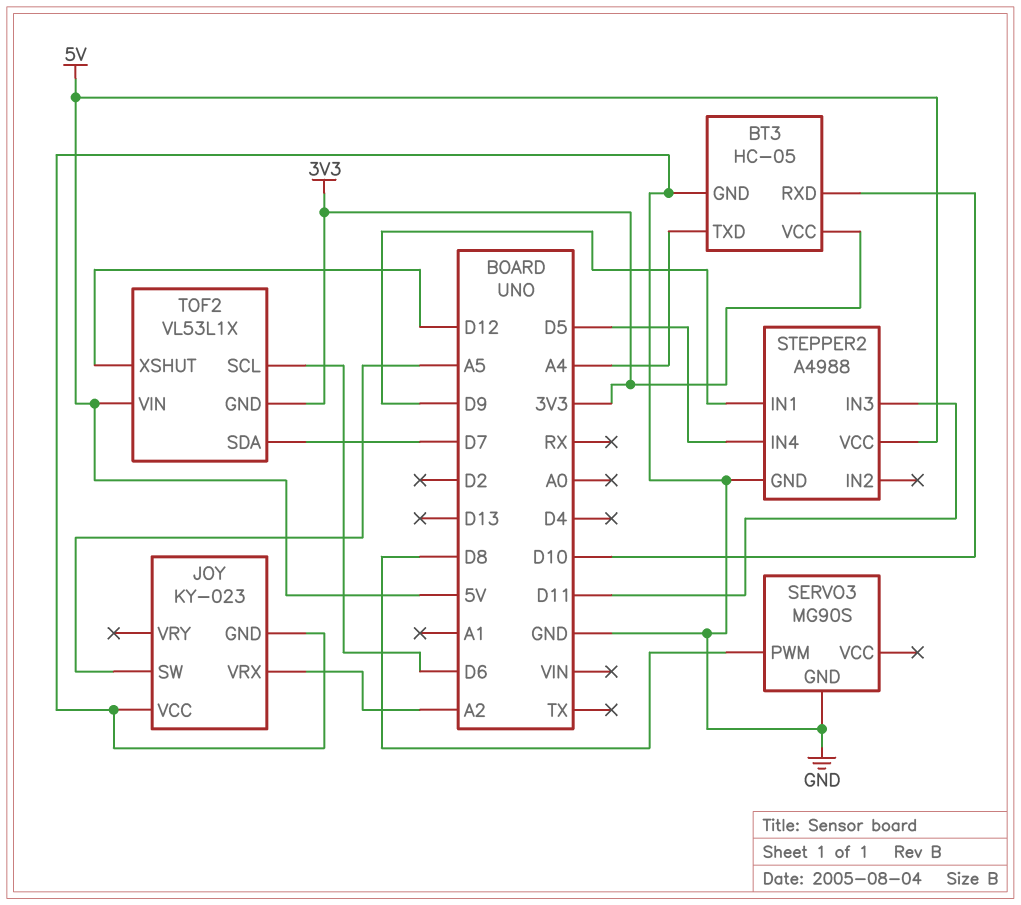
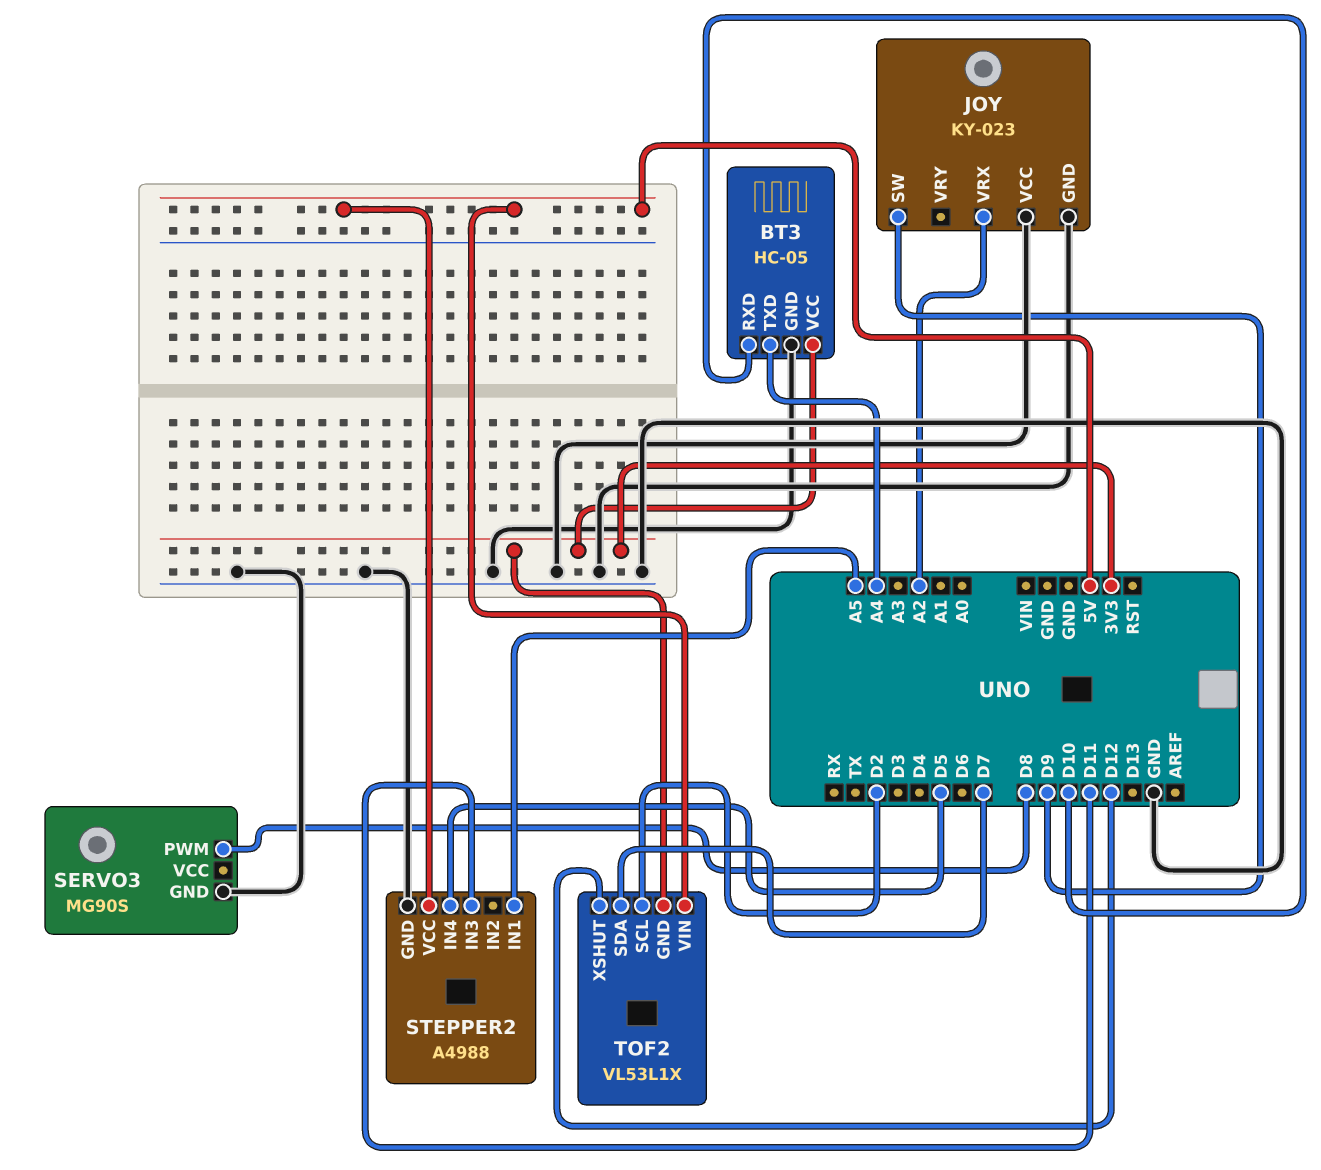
JOY pin SW: A5 -> D9
STEPPER2 pin IN1: D9 -> A5
TOF2 pin SCL: D6 -> D2

